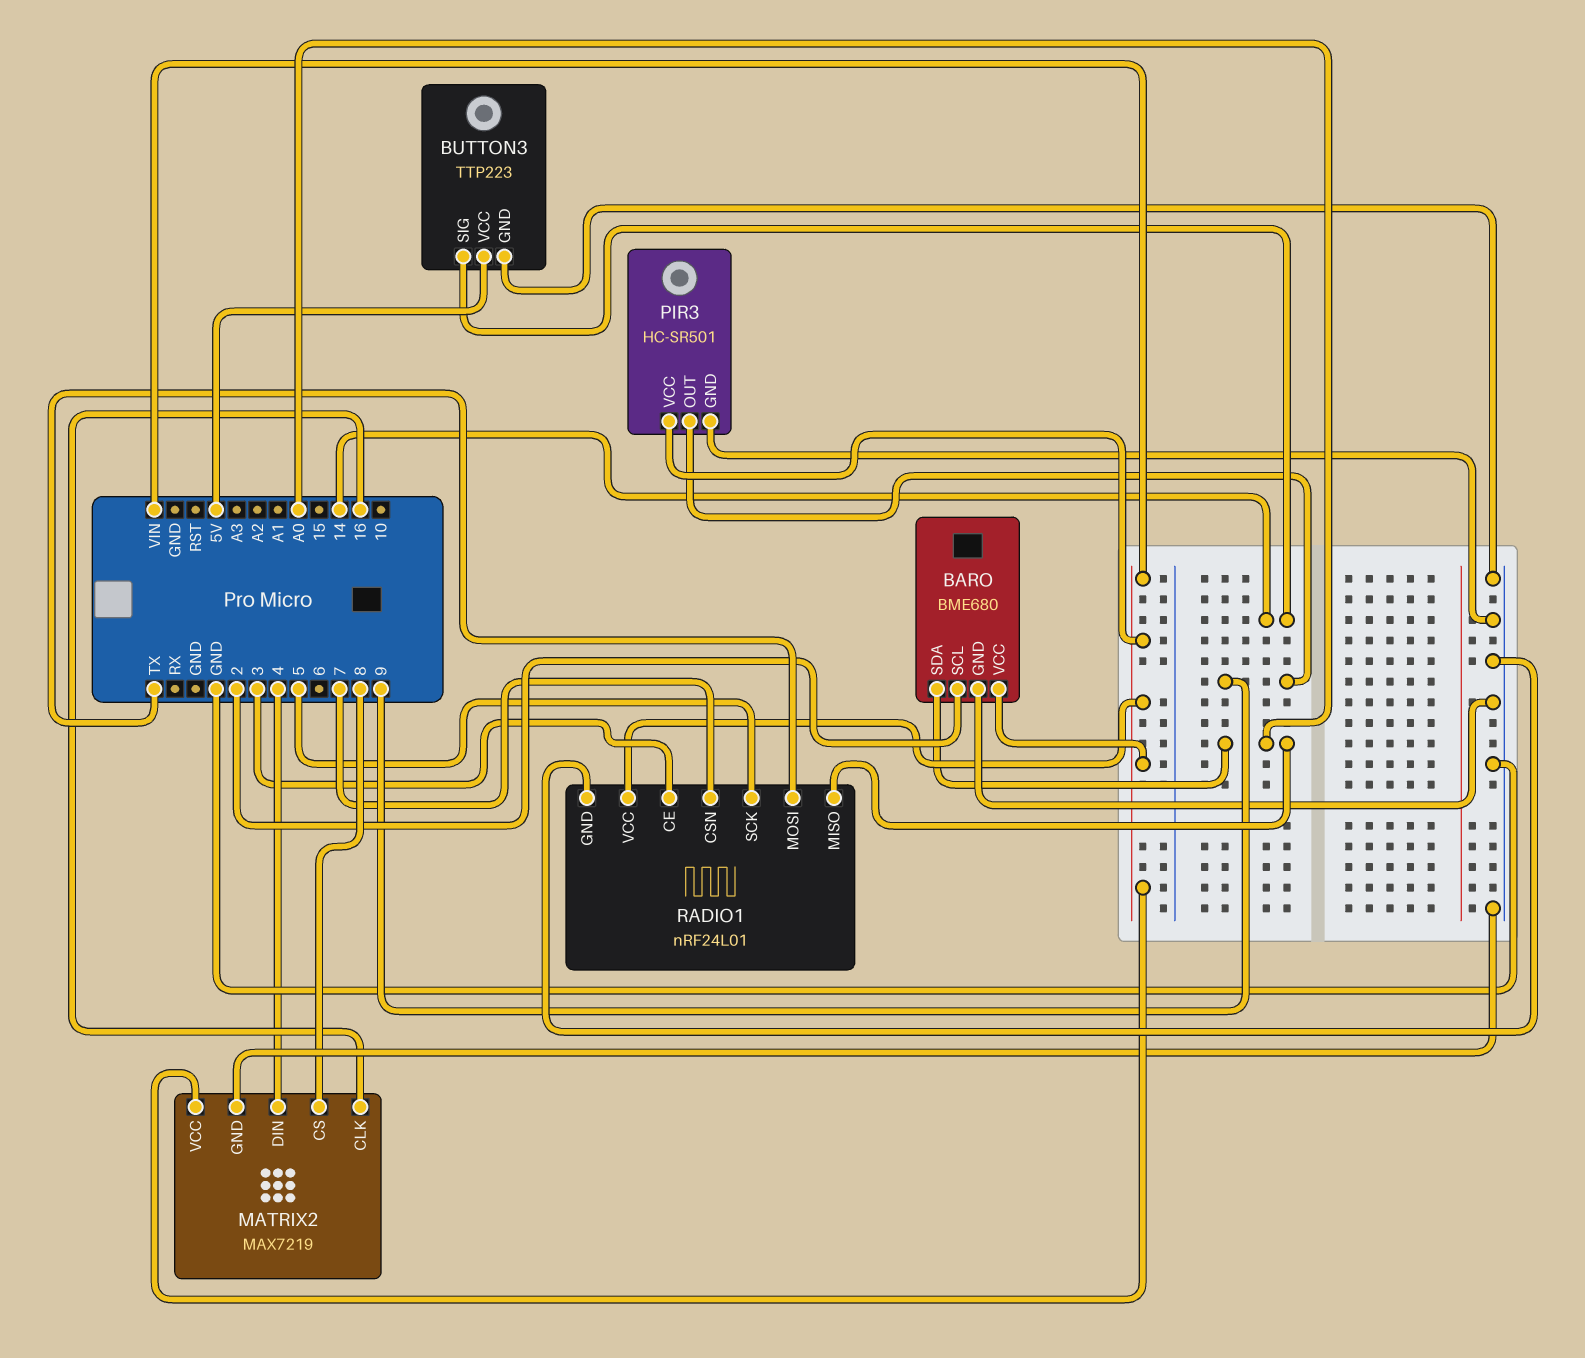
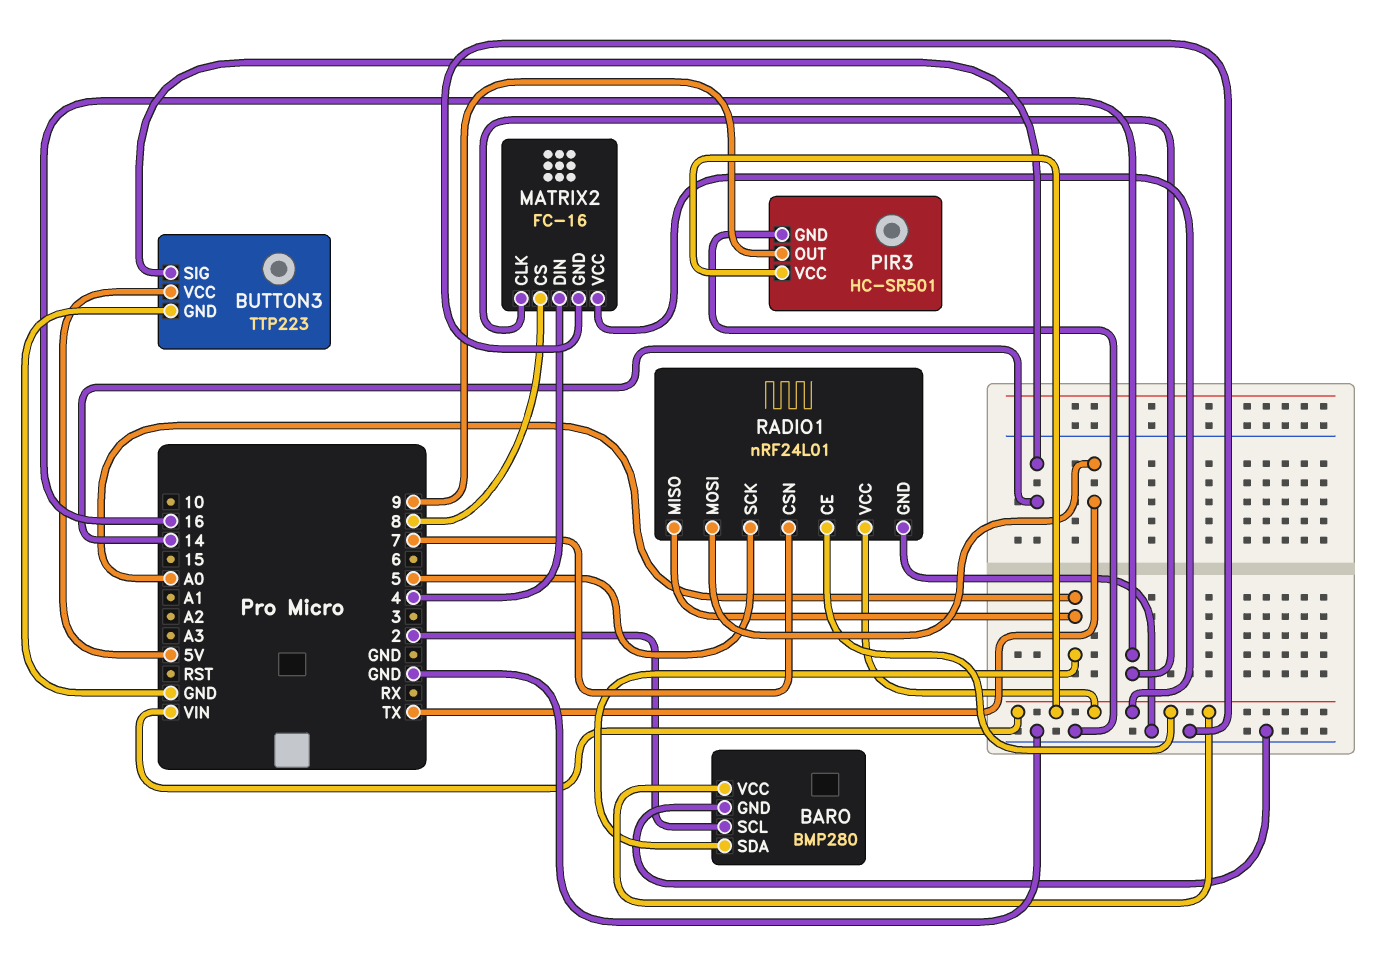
BARO: BME680 -> BMP280
MATRIX2: MAX7219 -> FC-16
RADIO1 pin CE: 3 -> VIN

